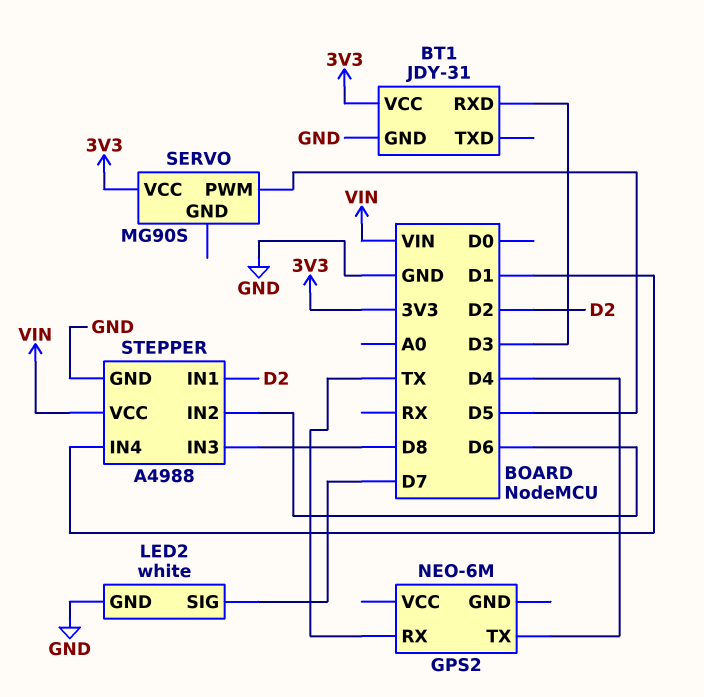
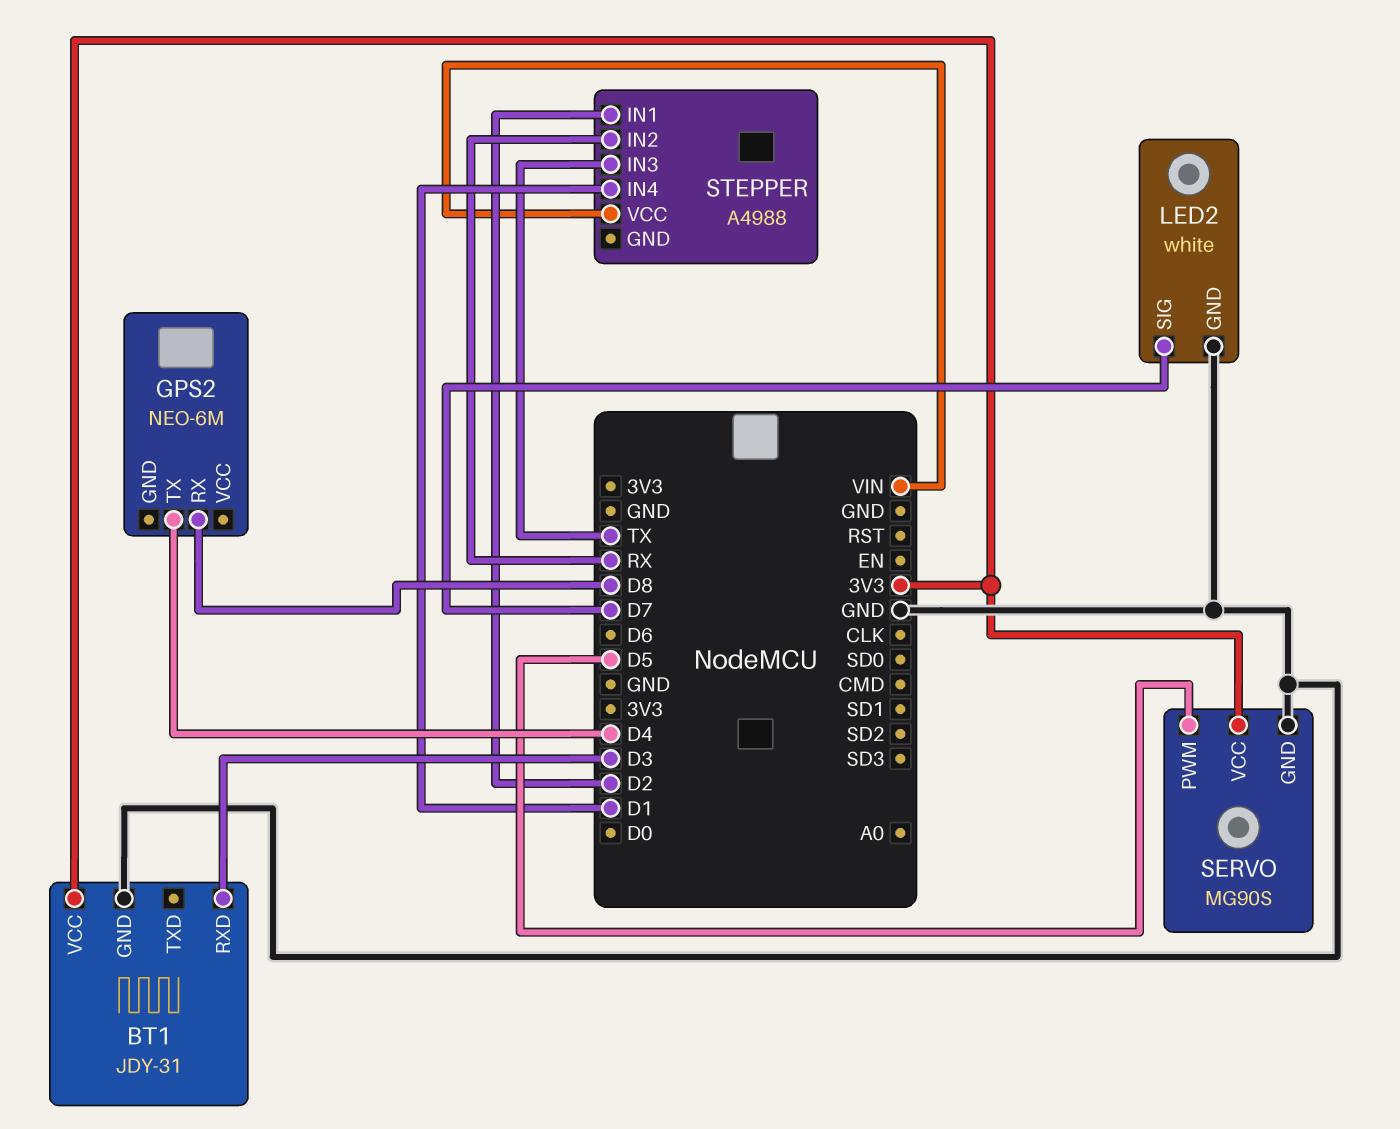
GPS2 pin RX: TX -> D8
SERVO pin GND: none -> GND
STEPPER pin GND: GND -> none
STEPPER pin IN2: D6 -> RX
STEPPER pin IN3: D8 -> TX

